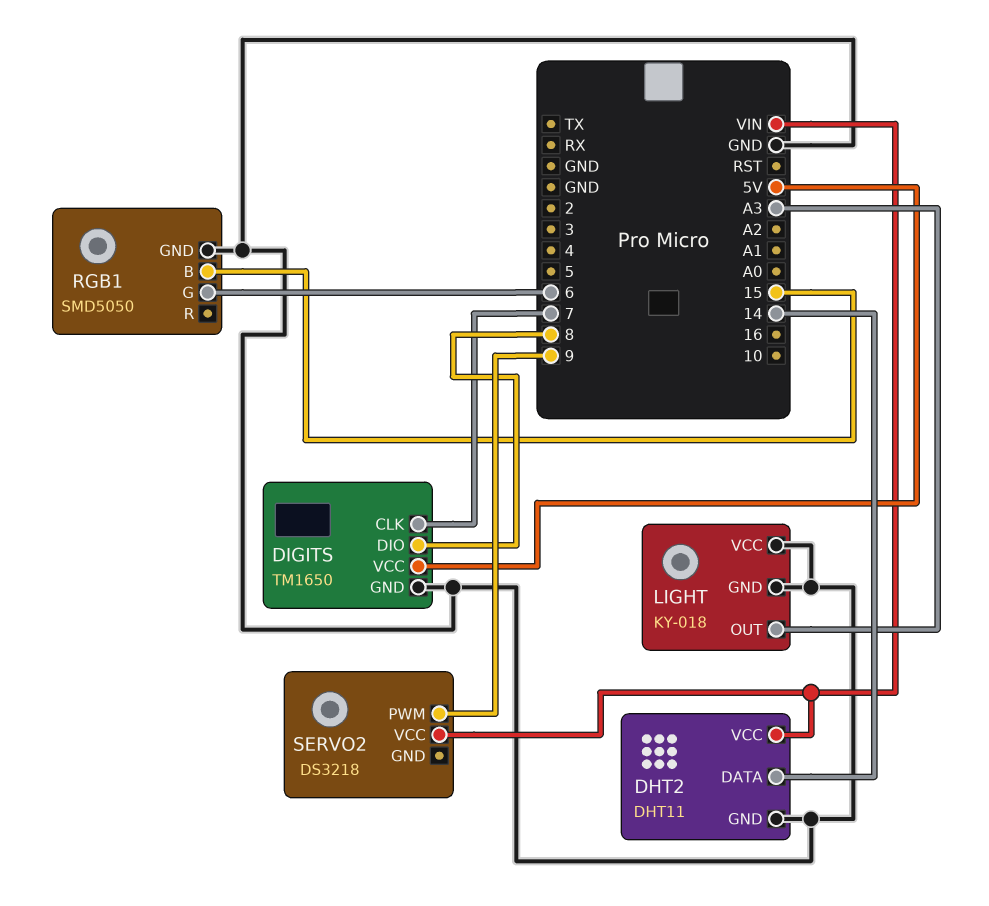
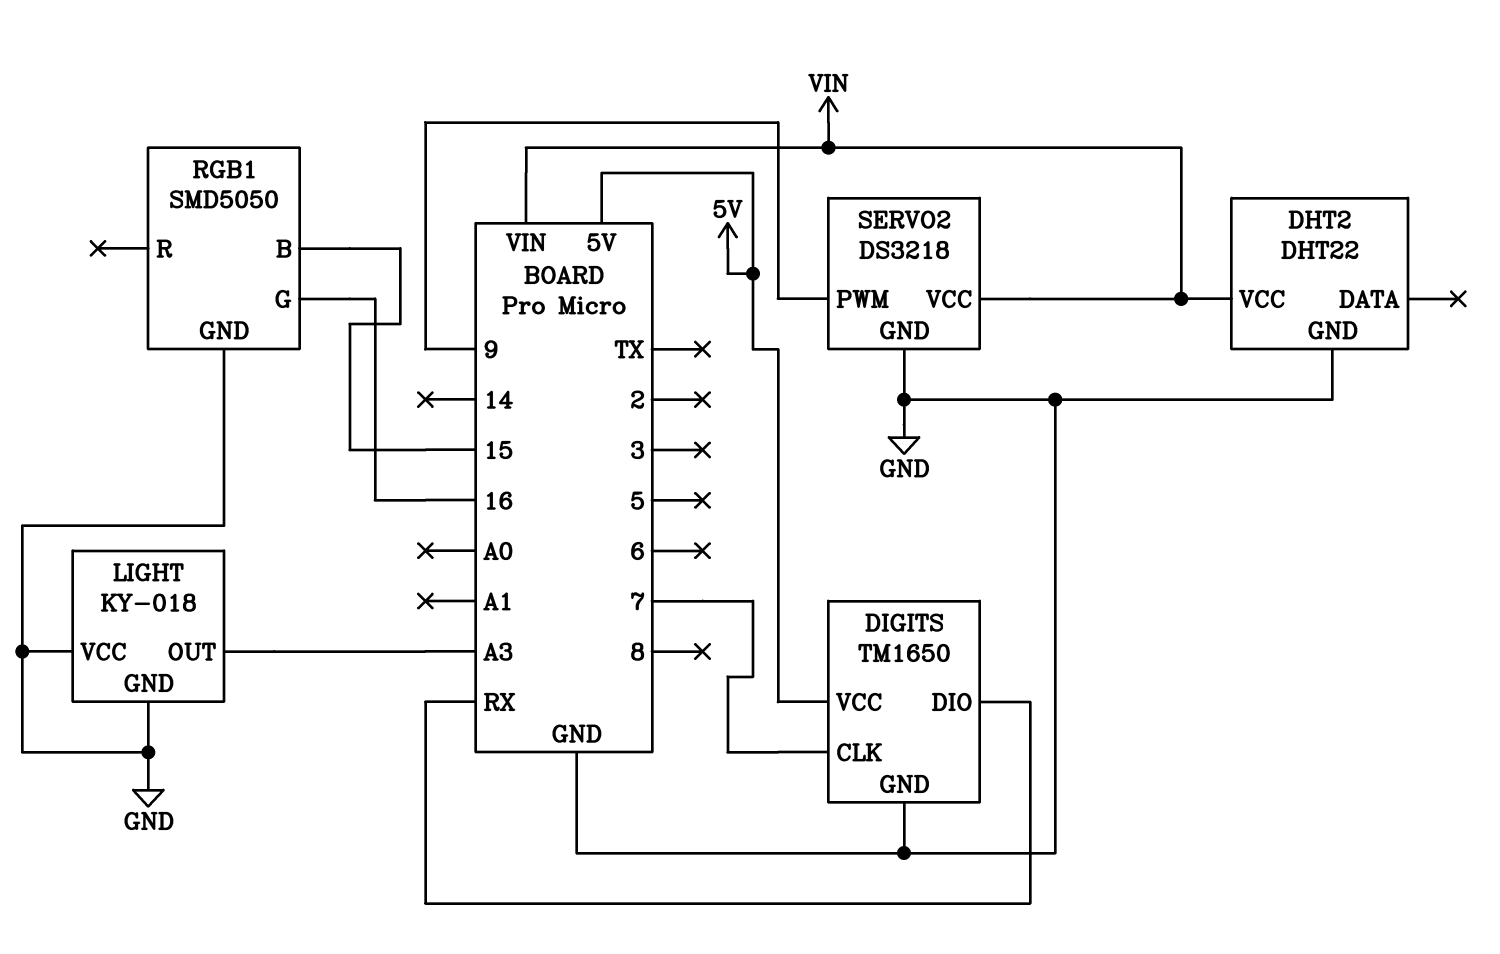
DHT2: DHT11 -> DHT22
DHT2 pin DATA: 14 -> none
DIGITS pin DIO: 8 -> RX
RGB1 pin G: 6 -> 16
SERVO2 pin GND: none -> GND

